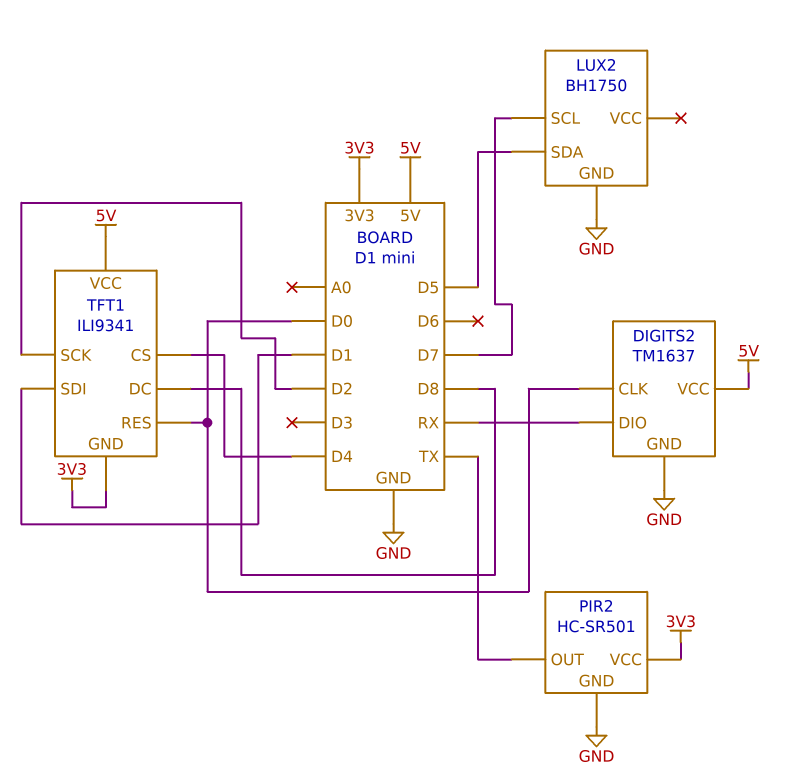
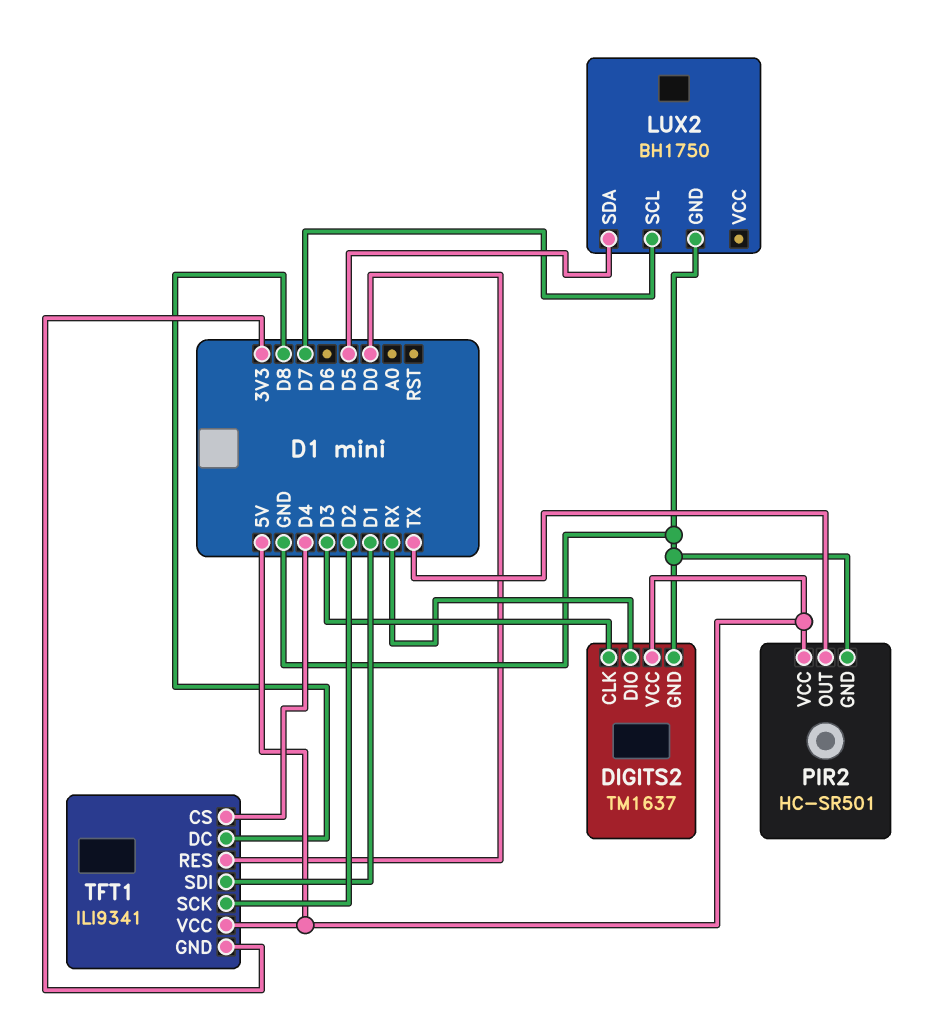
DIGITS2 pin CLK: D0 -> D3
PIR2 pin VCC: 3V3 -> 5V

